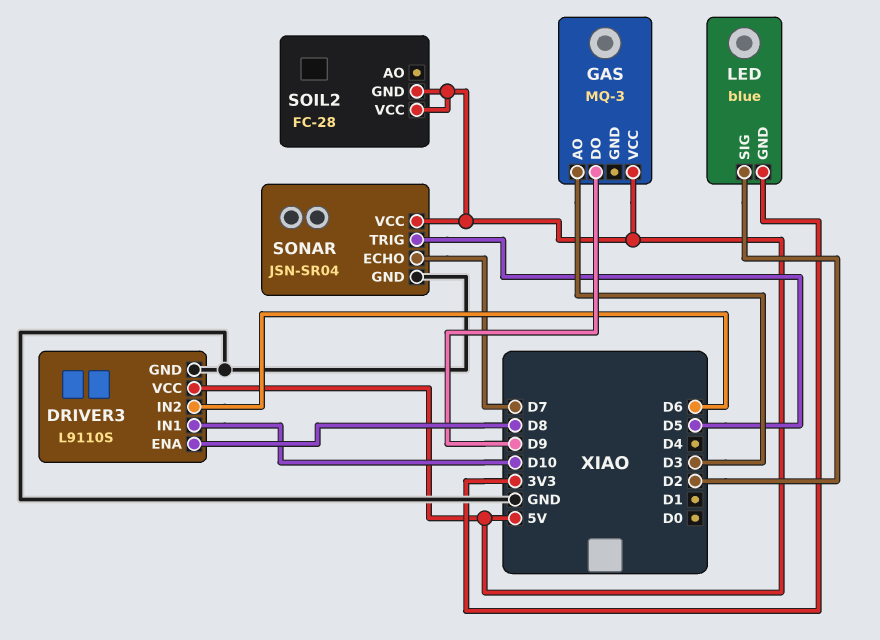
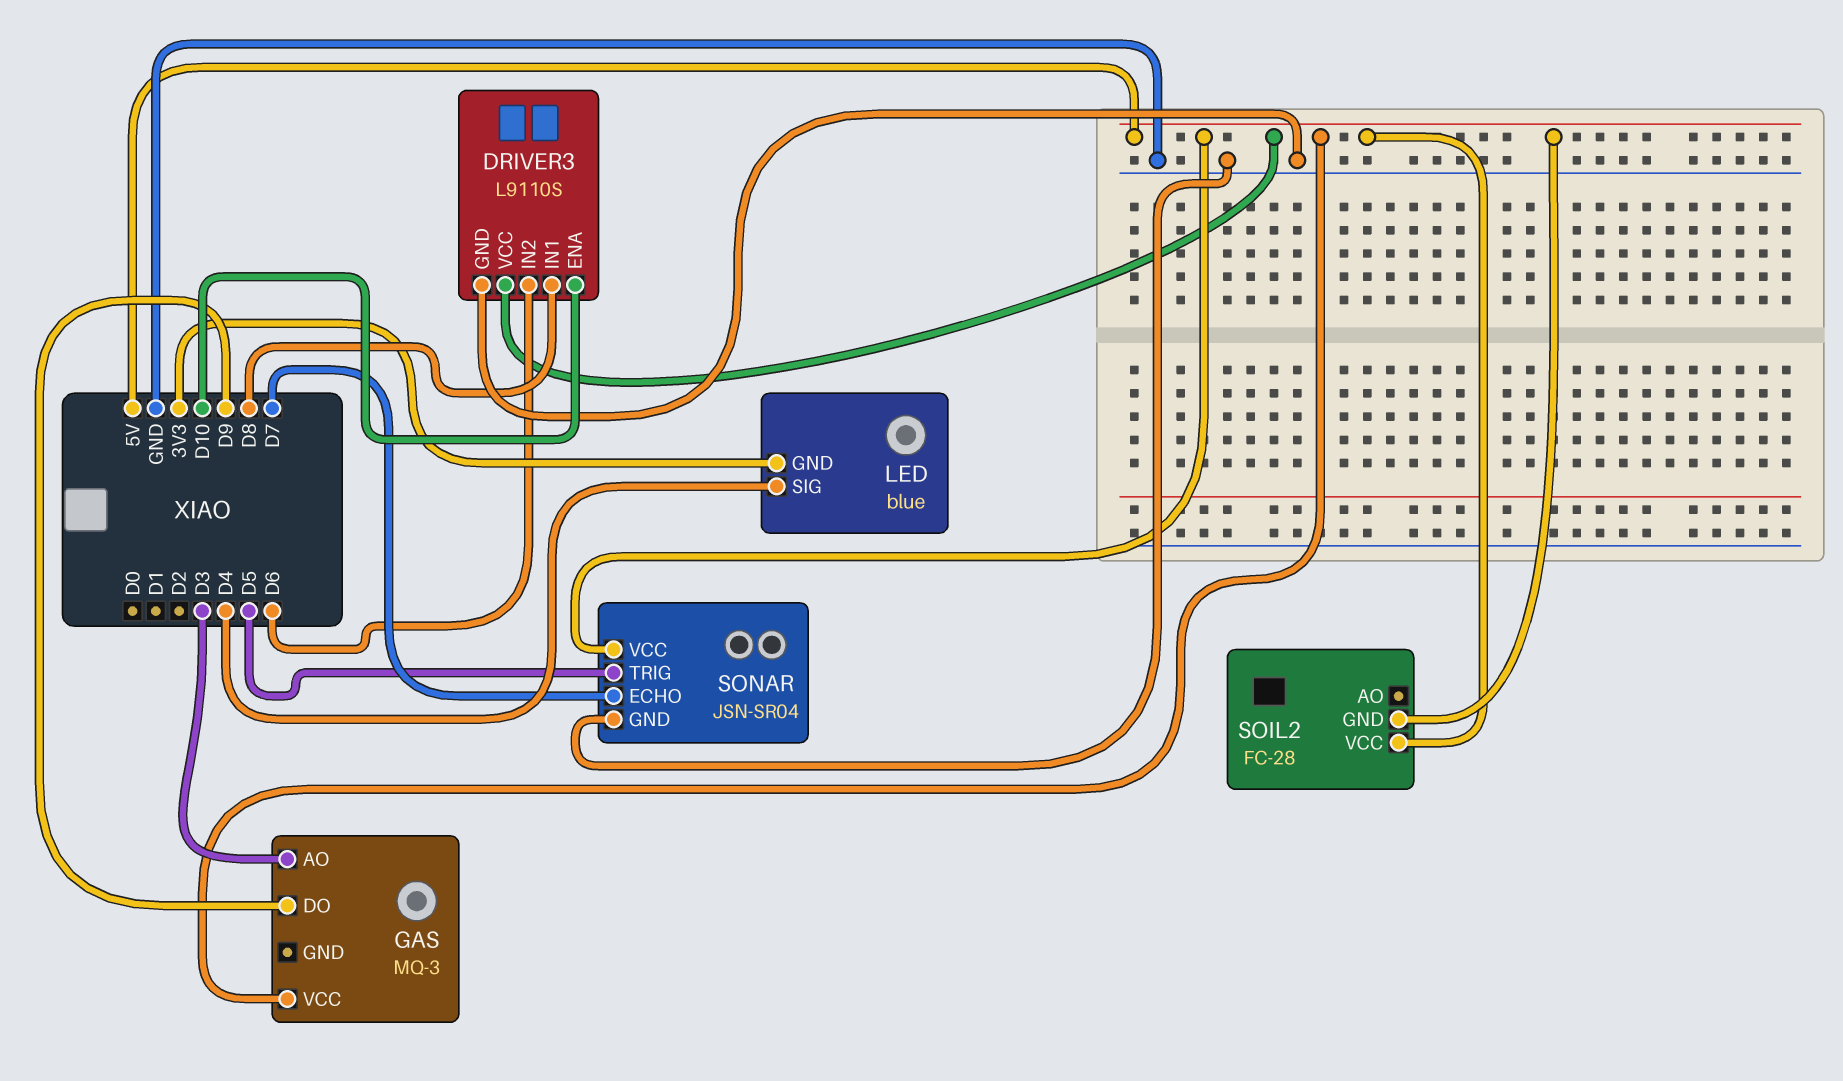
DRIVER3 pin ENA: D8 -> D10
DRIVER3 pin IN1: D10 -> D8
LED pin SIG: D2 -> D4

